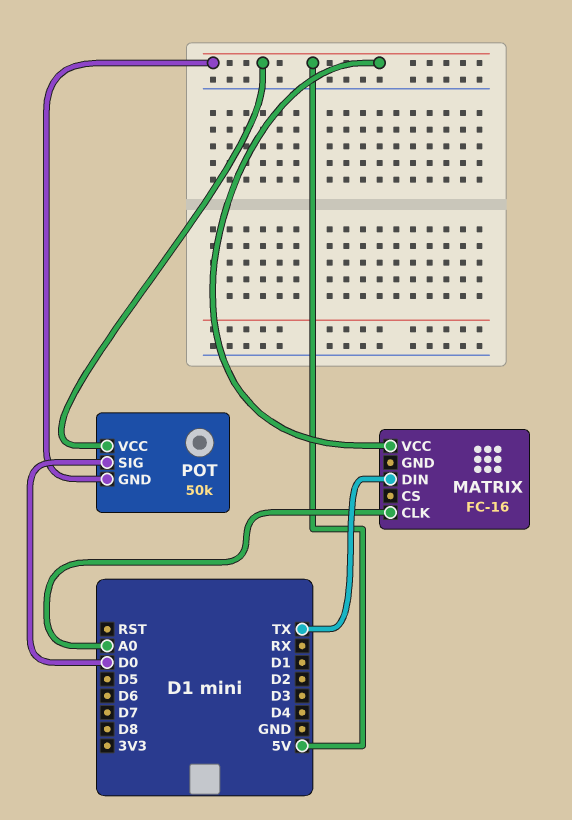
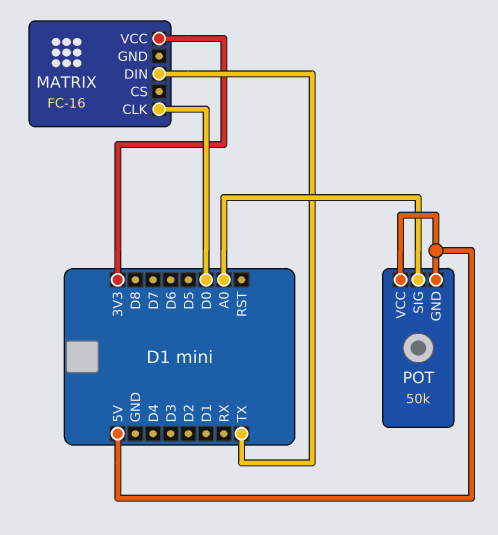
MATRIX pin CLK: A0 -> D0
MATRIX pin VCC: 5V -> 3V3
POT pin SIG: D0 -> A0

